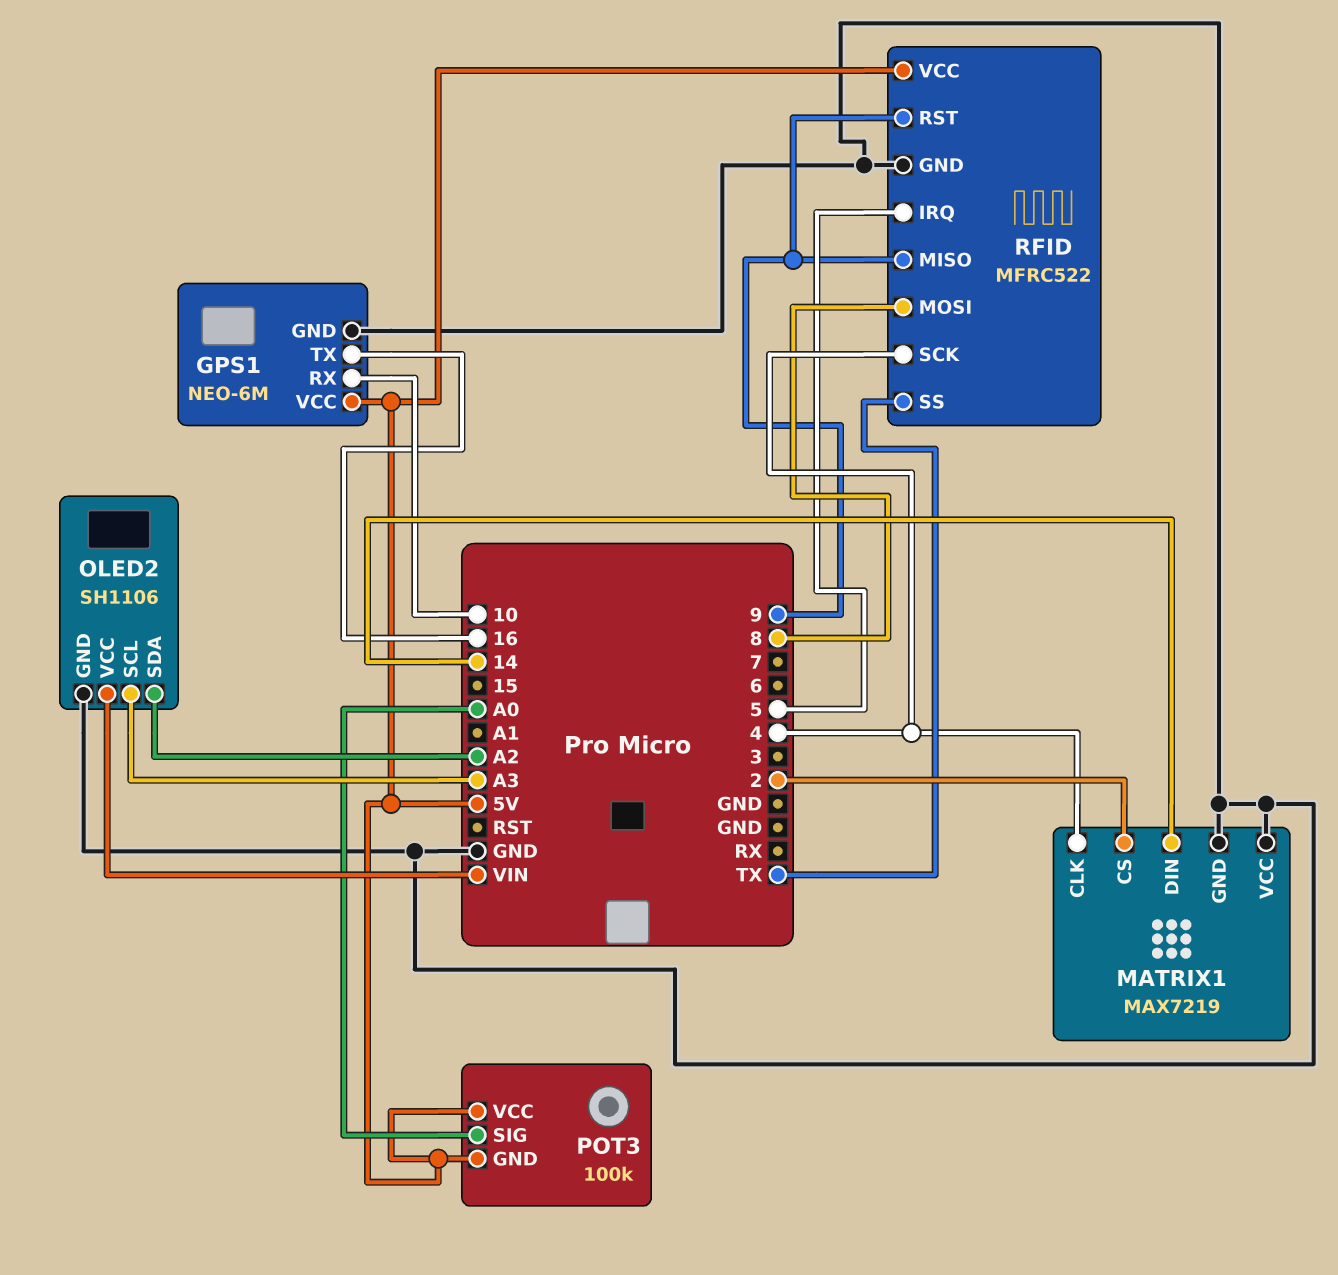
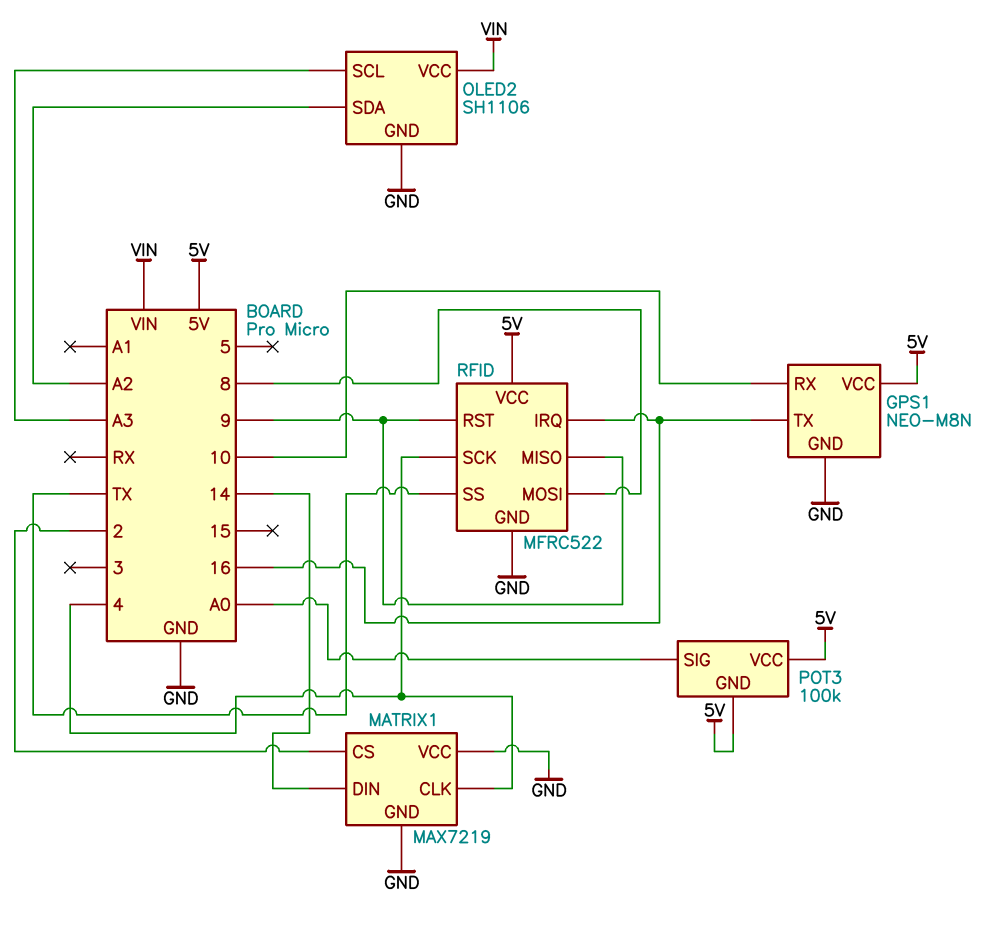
GPS1: NEO-6M -> NEO-M8N
RFID pin IRQ: 5 -> 16

